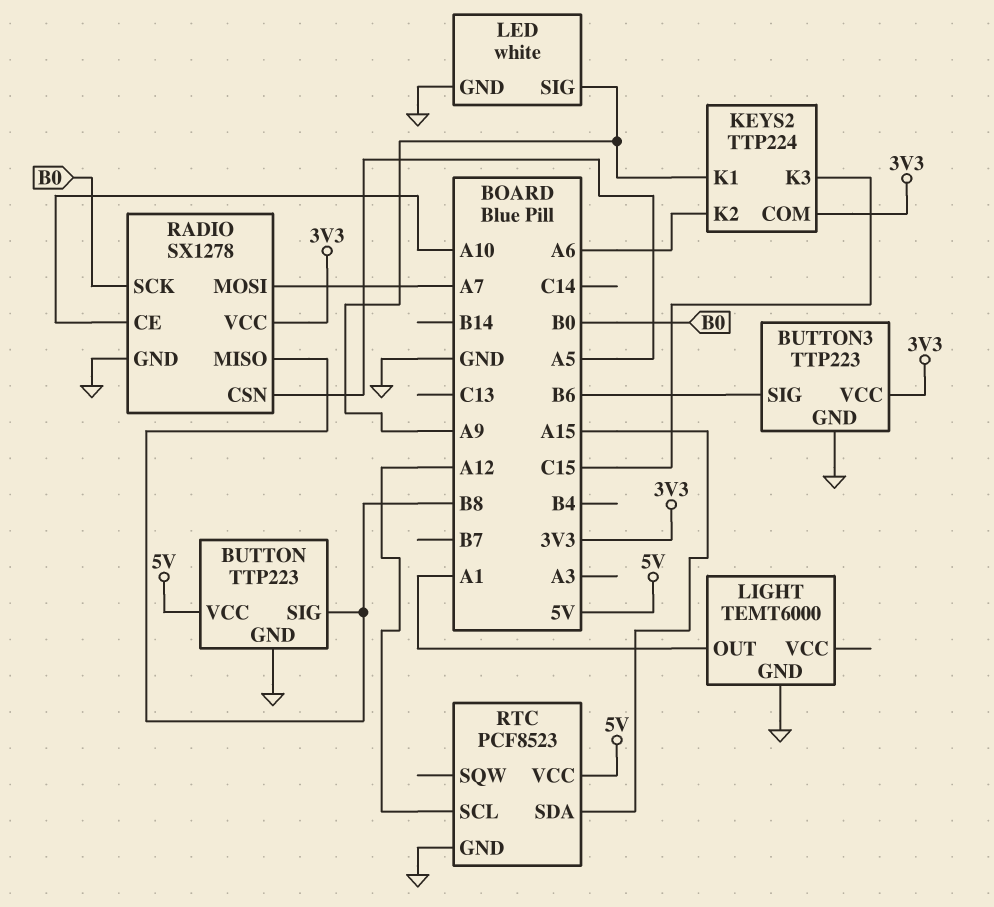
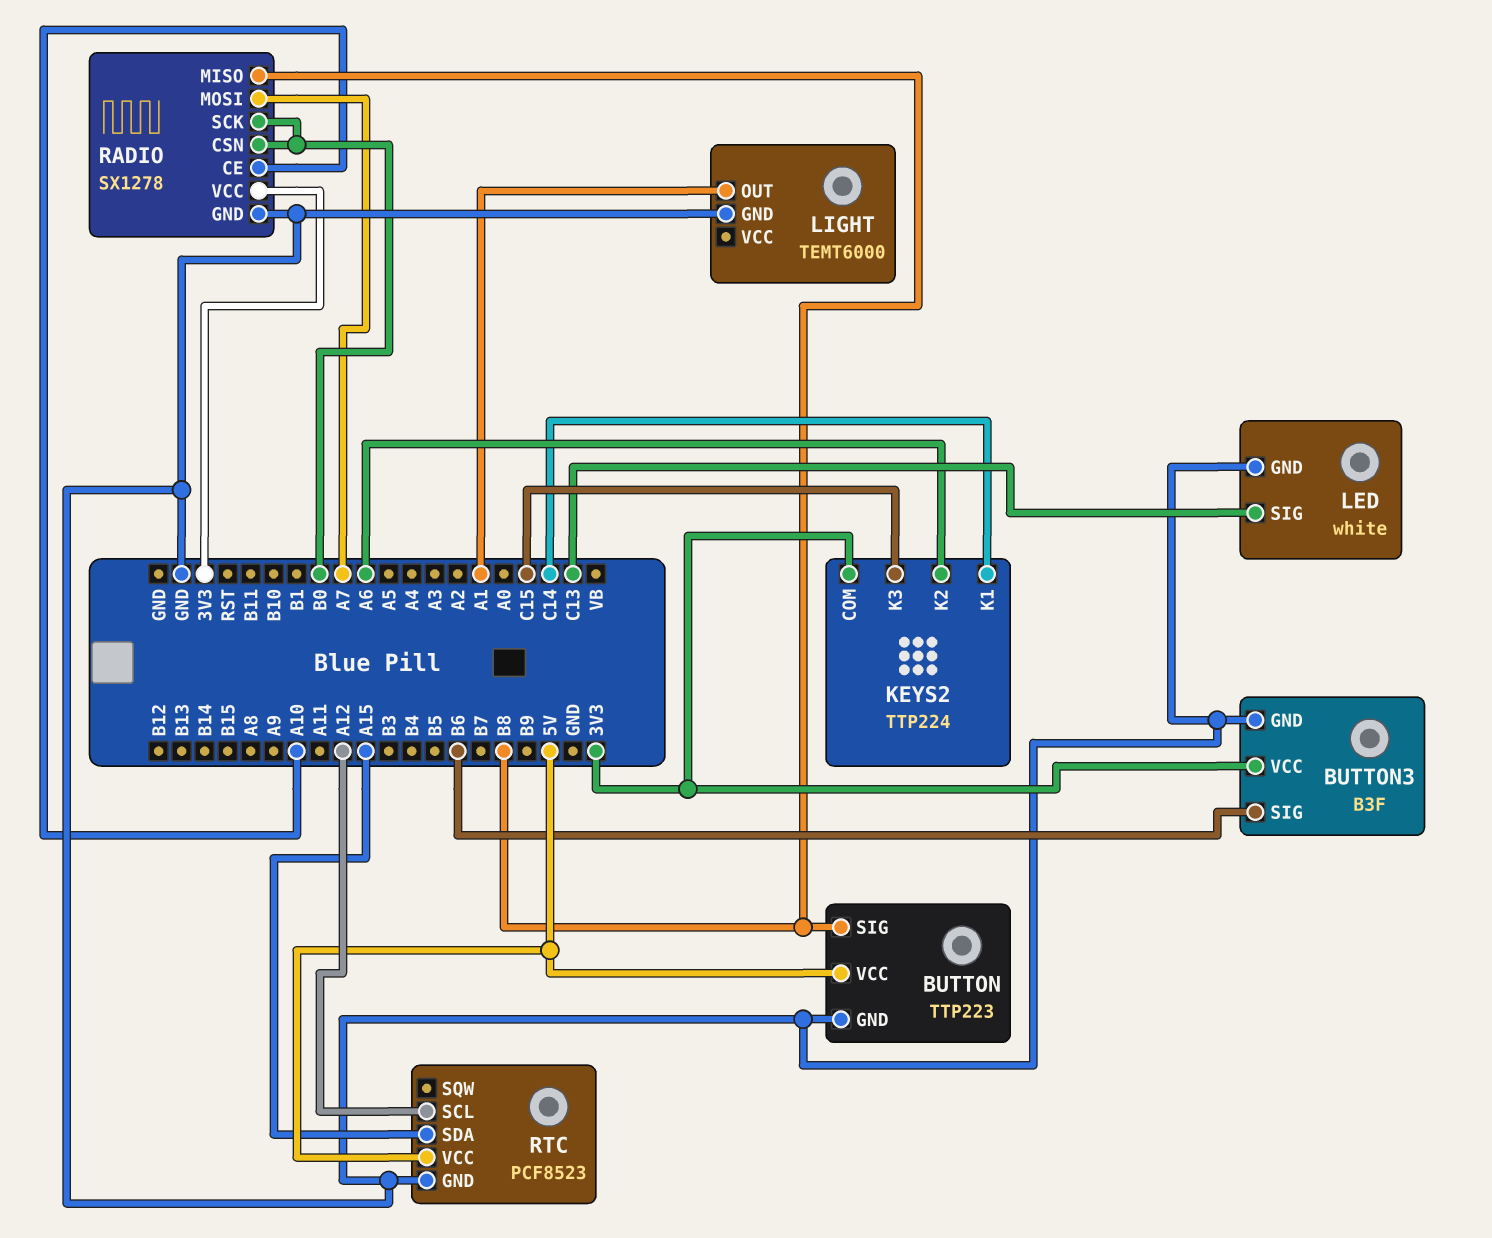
BUTTON3: TTP223 -> B3F
KEYS2 pin K1: A9 -> C14
LED pin SIG: A9 -> C13
RADIO pin CSN: A5 -> B0

